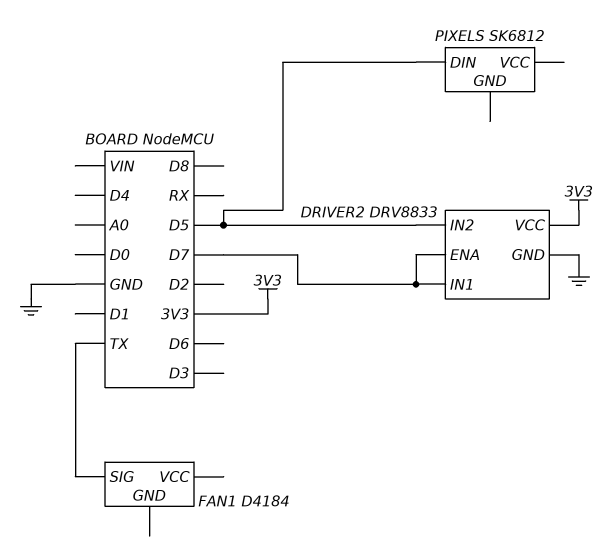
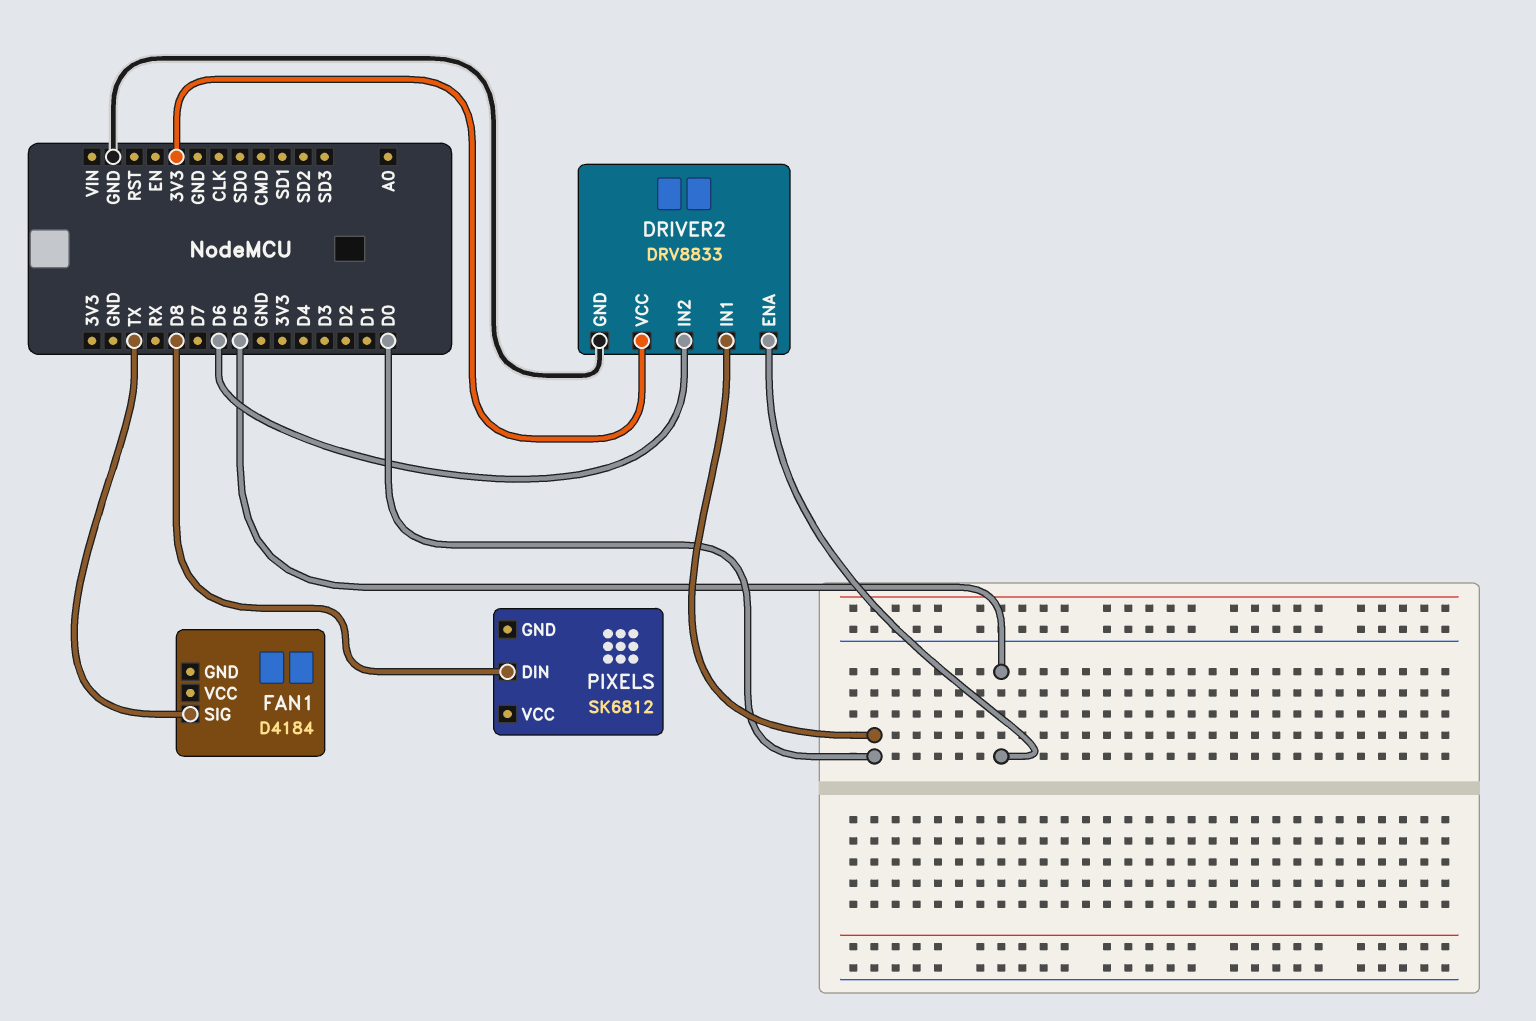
DRIVER2 pin ENA: D7 -> D5
DRIVER2 pin IN1: D7 -> D0
DRIVER2 pin IN2: D5 -> D6
PIXELS pin DIN: D5 -> D8

